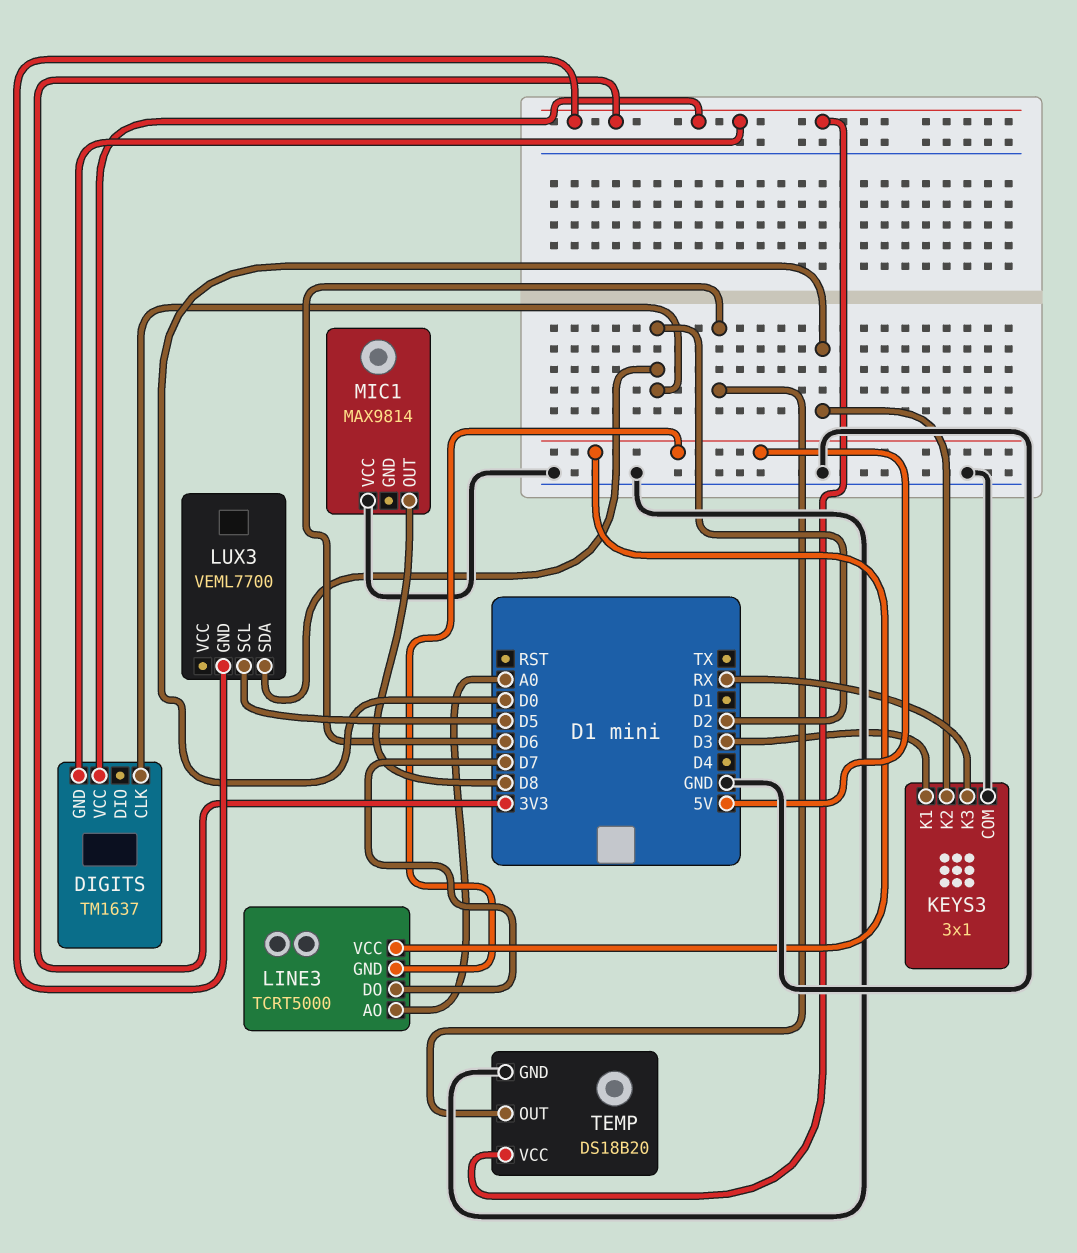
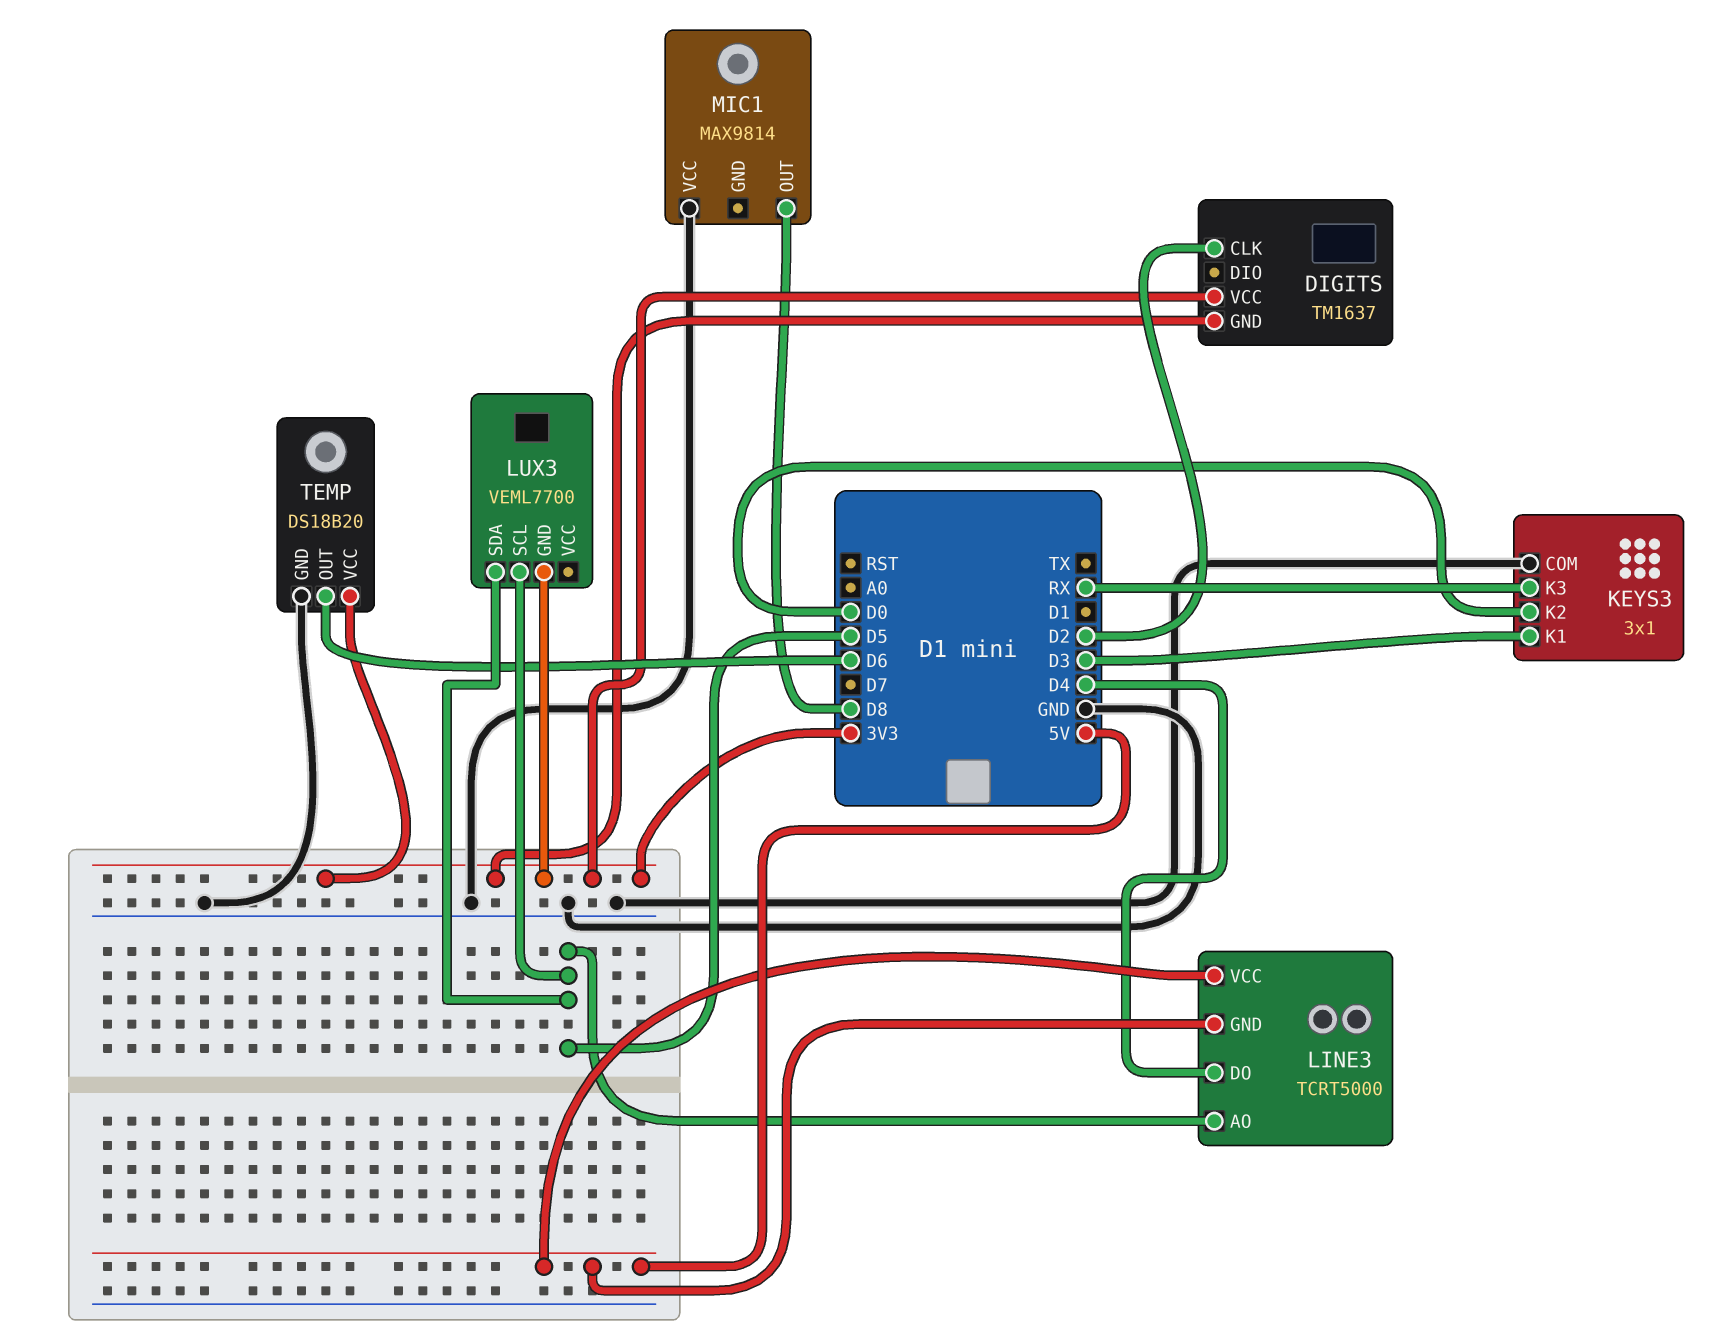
LINE3 pin AO: A0 -> D5
LINE3 pin DO: D7 -> D4
LUX3 pin SDA: D2 -> D5

